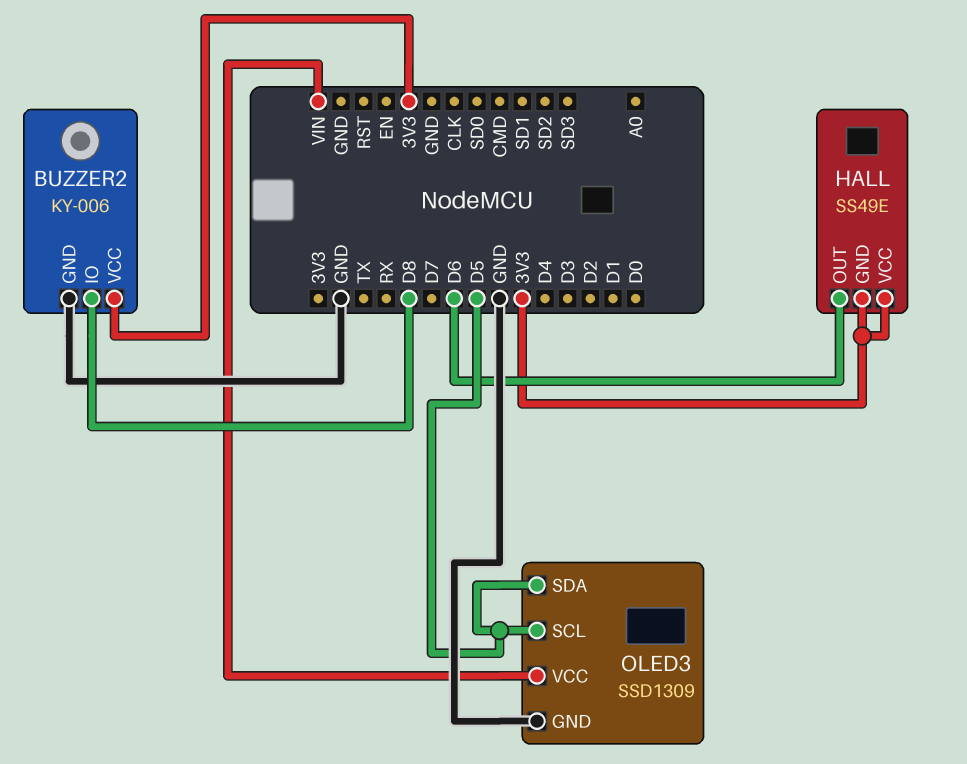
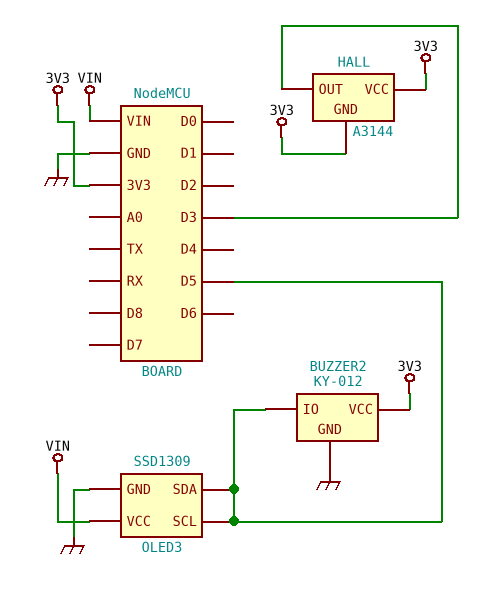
BUZZER2: KY-006 -> KY-012
BUZZER2 pin IO: D8 -> D5
HALL: SS49E -> A3144
HALL pin OUT: D6 -> D3

